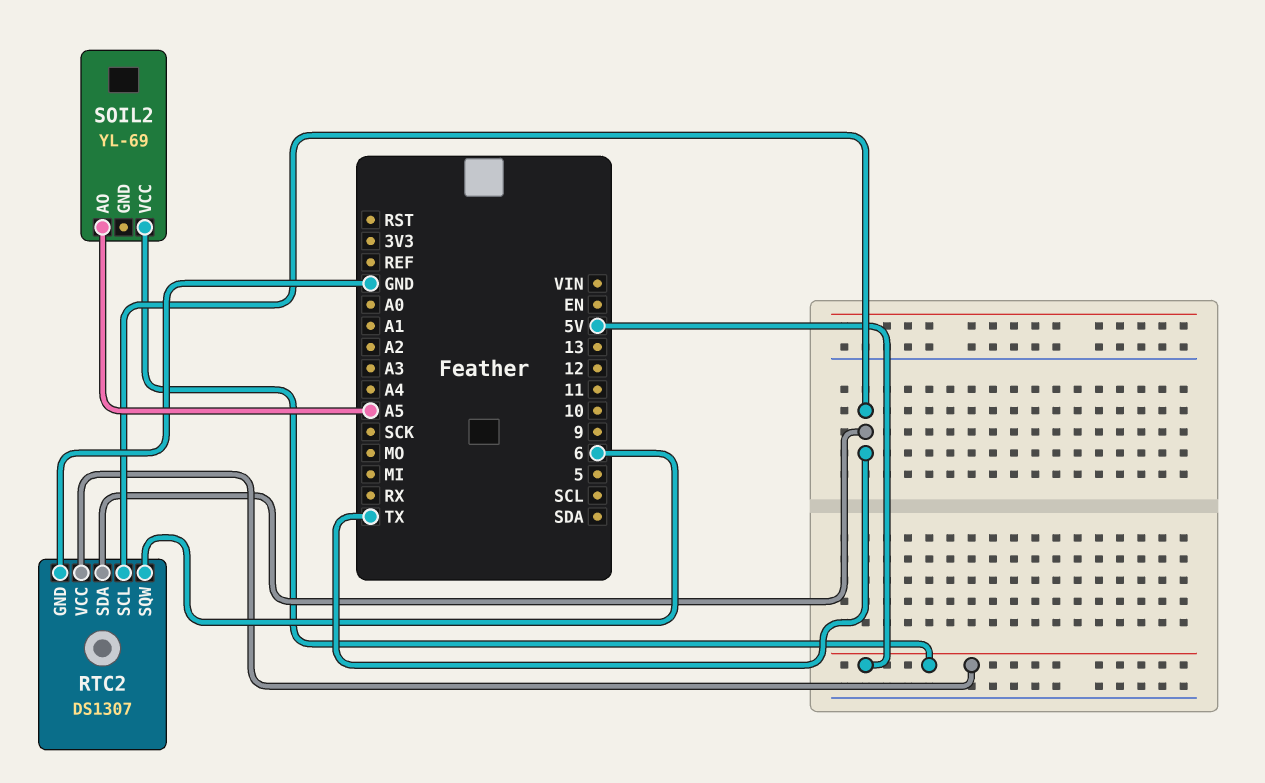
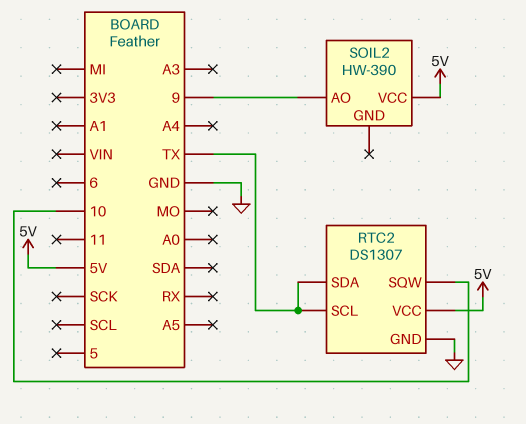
RTC2 pin SQW: 6 -> 10
SOIL2: YL-69 -> HW-390
SOIL2 pin AO: A5 -> 9

